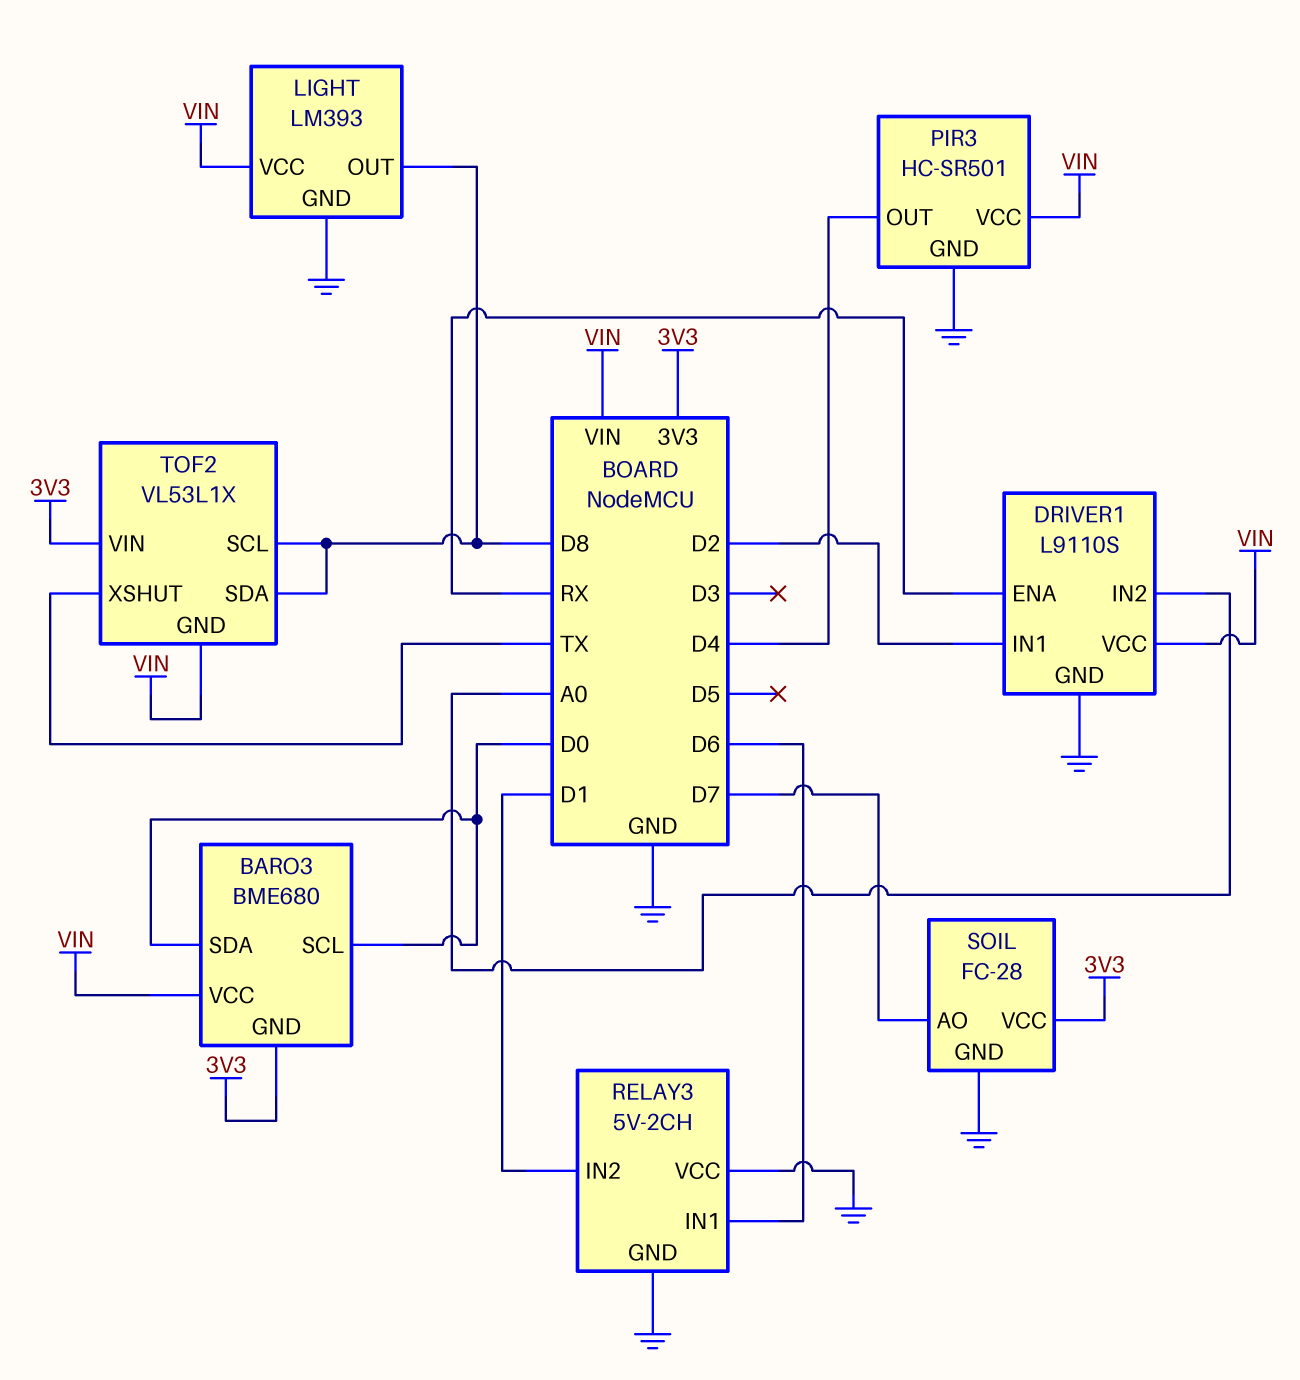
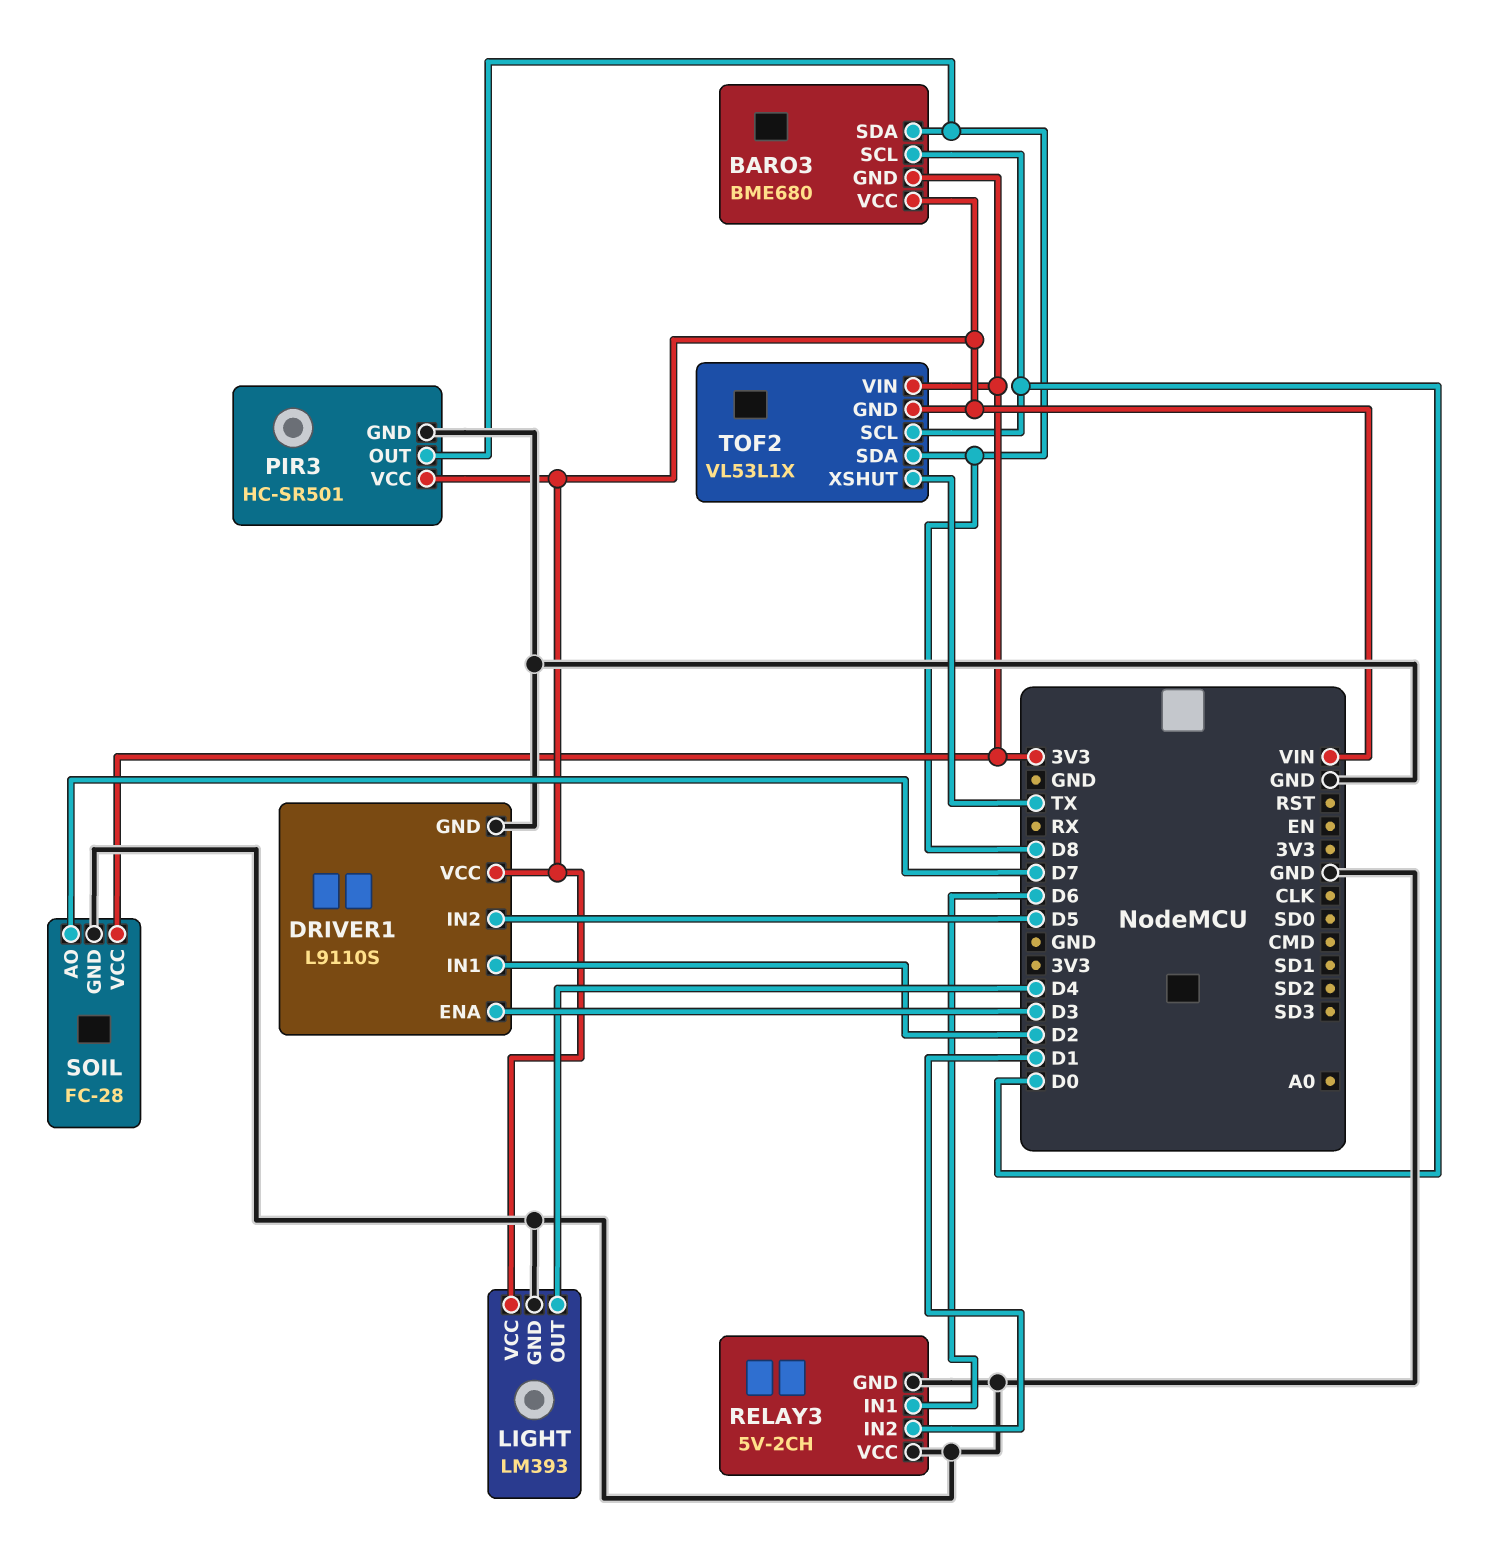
BARO3 pin SDA: D0 -> D8
DRIVER1 pin ENA: RX -> D3
DRIVER1 pin IN2: A0 -> D5
LIGHT pin OUT: D8 -> D4
PIR3 pin OUT: D4 -> D8
TOF2 pin SCL: D8 -> D0

